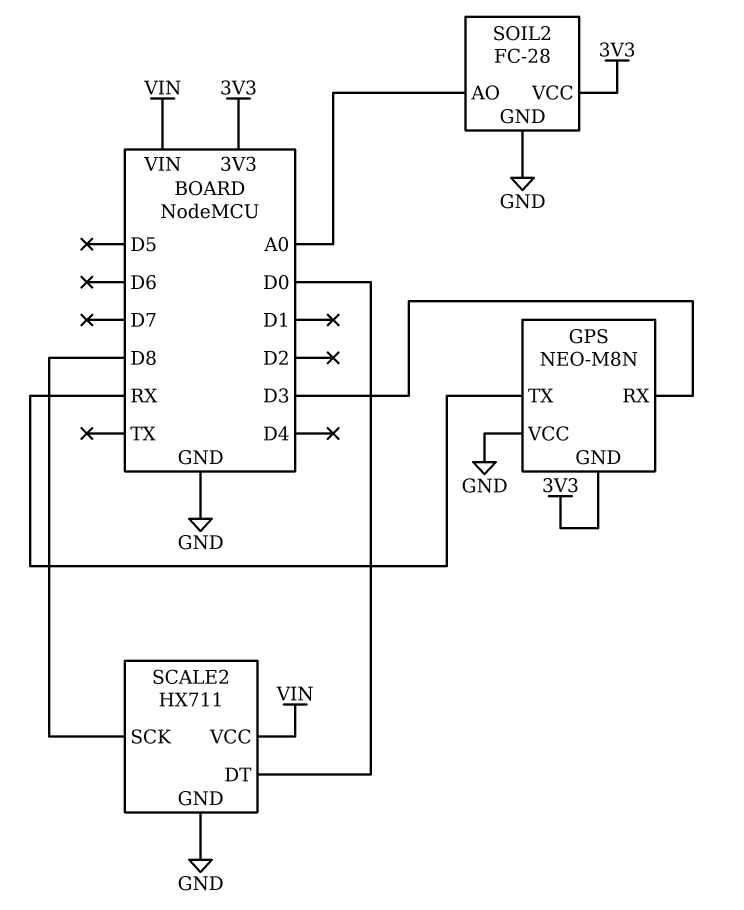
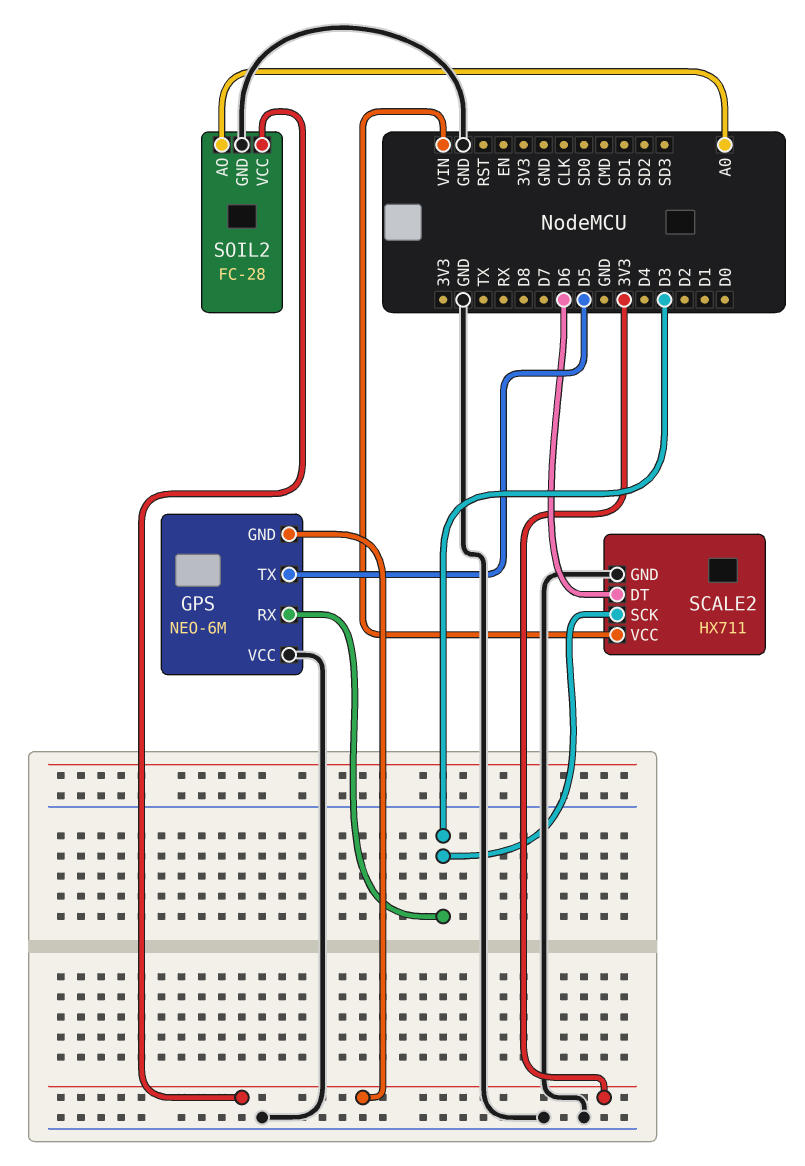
GPS: NEO-M8N -> NEO-6M
GPS pin TX: RX -> D5
SCALE2 pin DT: D0 -> D6
SCALE2 pin SCK: D8 -> D3

